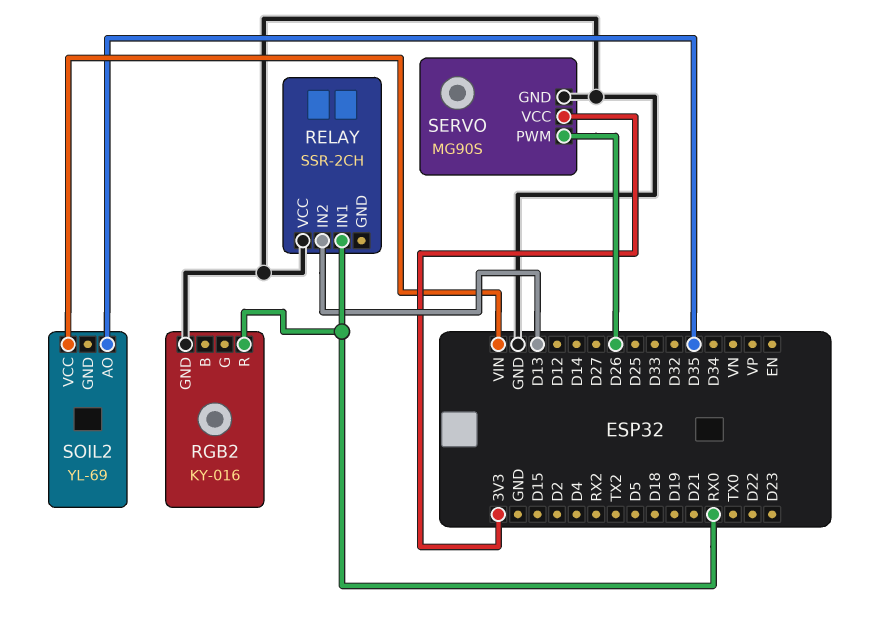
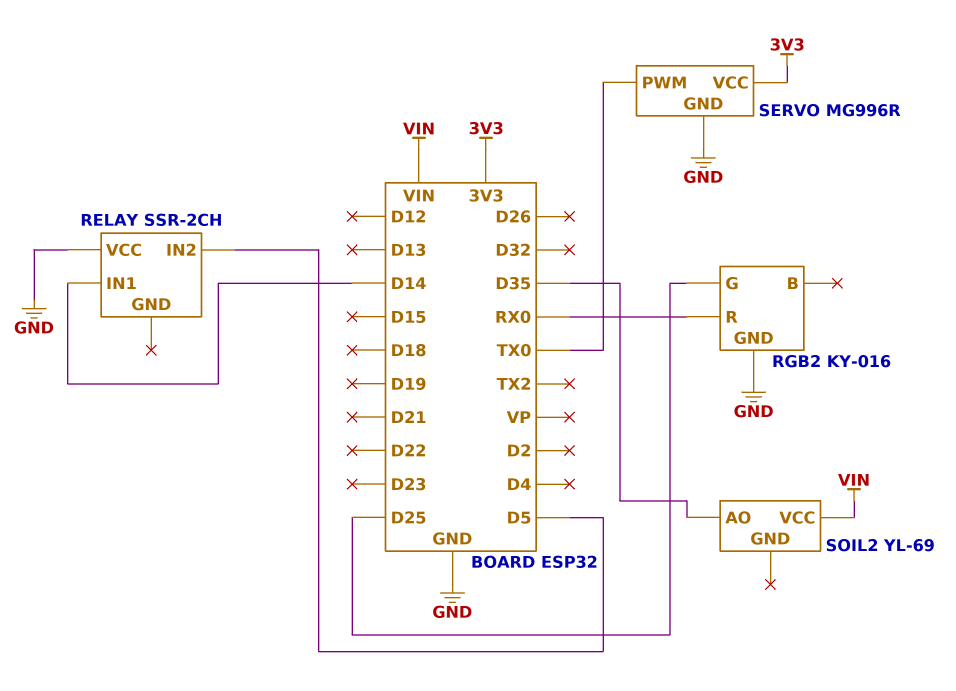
RELAY pin IN1: RX0 -> D14
RELAY pin IN2: D13 -> D5
RGB2 pin G: none -> D25
SERVO: MG90S -> MG996R
SERVO pin PWM: D26 -> TX0

